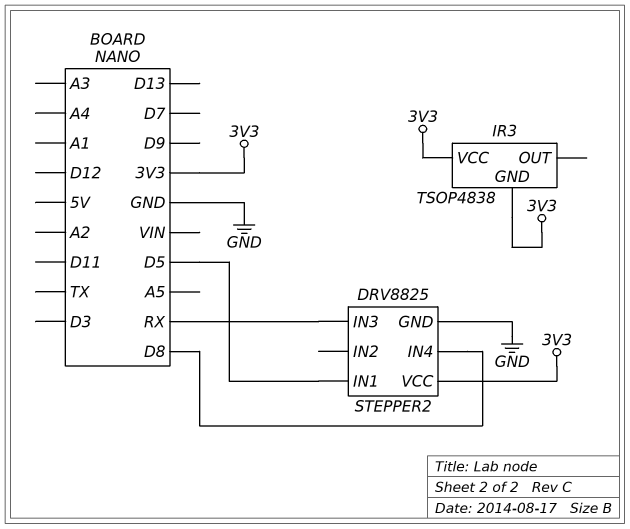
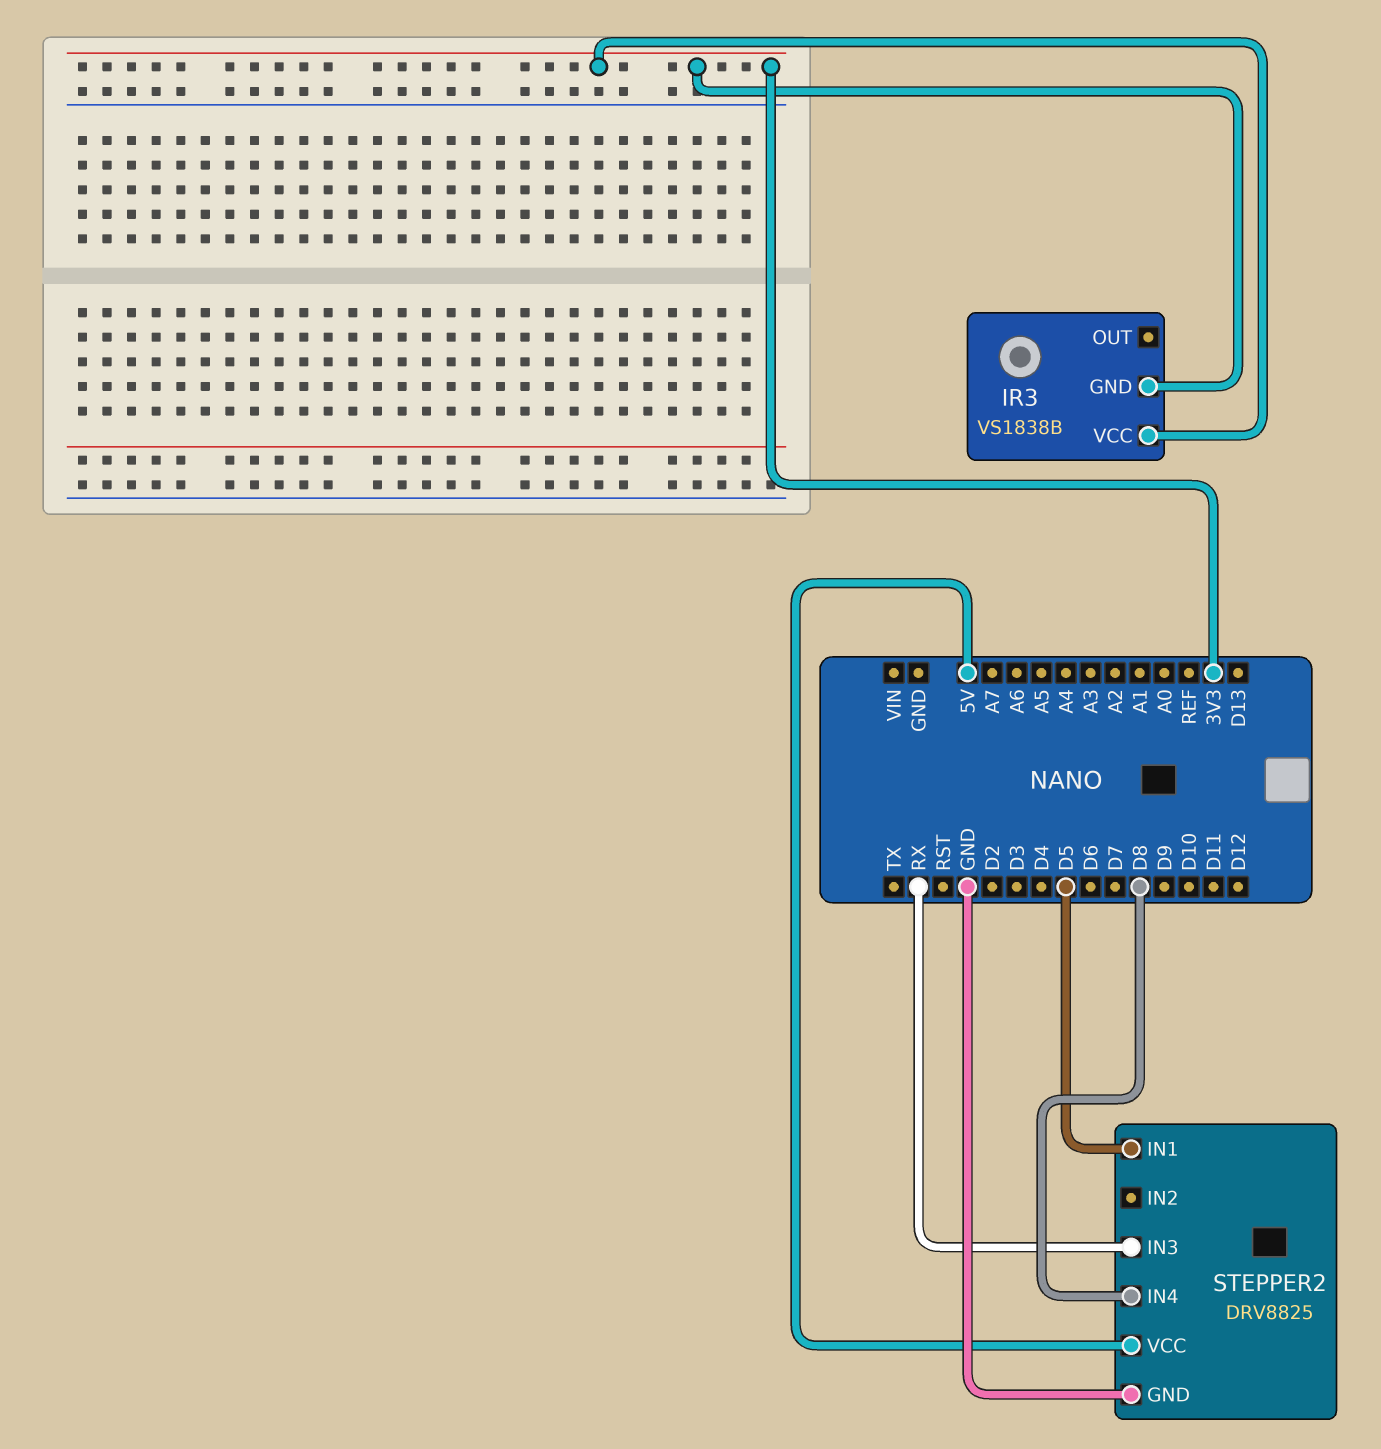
IR3: TSOP4838 -> VS1838B
STEPPER2 pin VCC: 3V3 -> 5V

